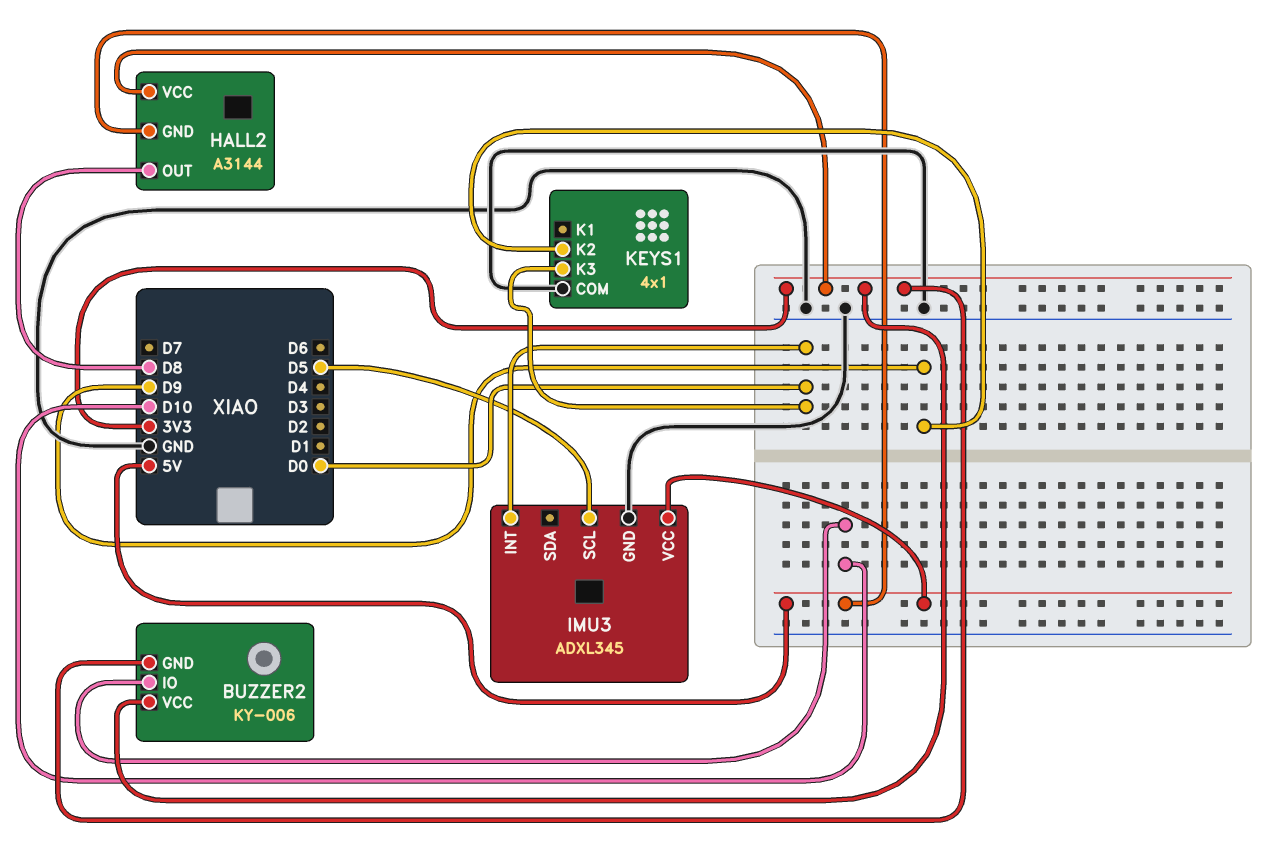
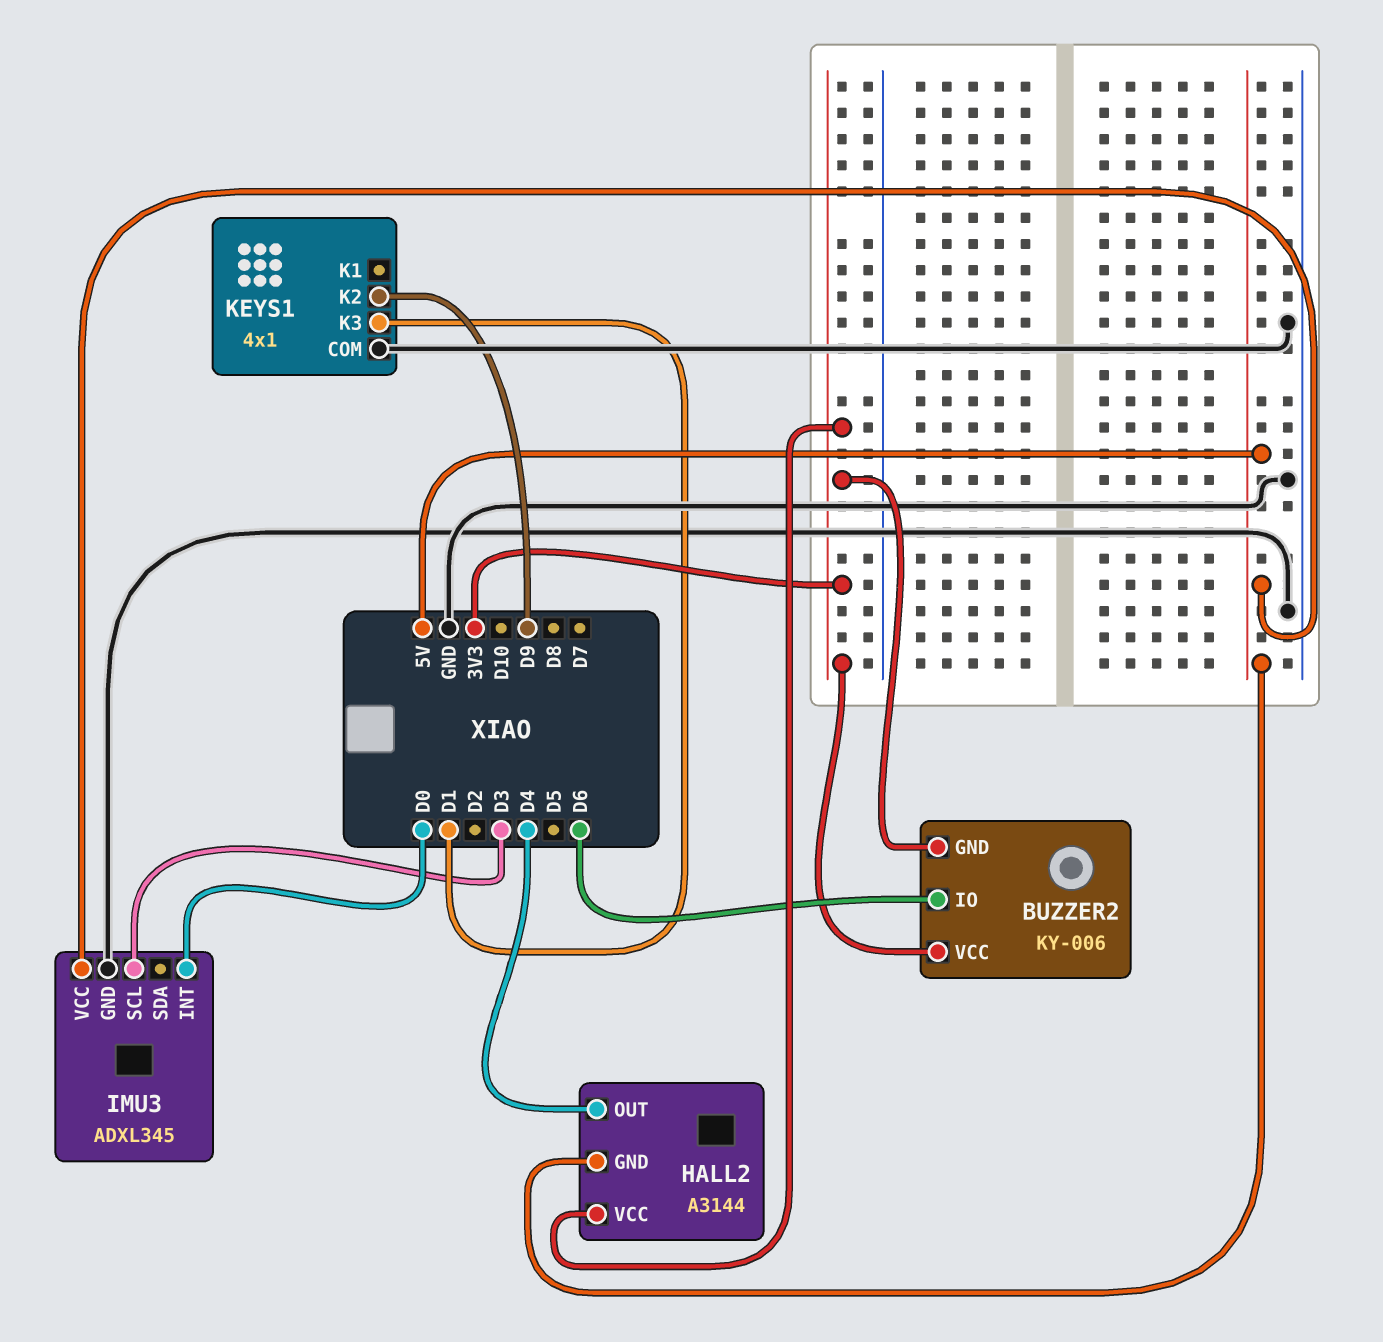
BUZZER2 pin IO: D10 -> D6
HALL2 pin OUT: D8 -> D4
IMU3 pin SCL: D5 -> D3
KEYS1 pin K3: D0 -> D1

